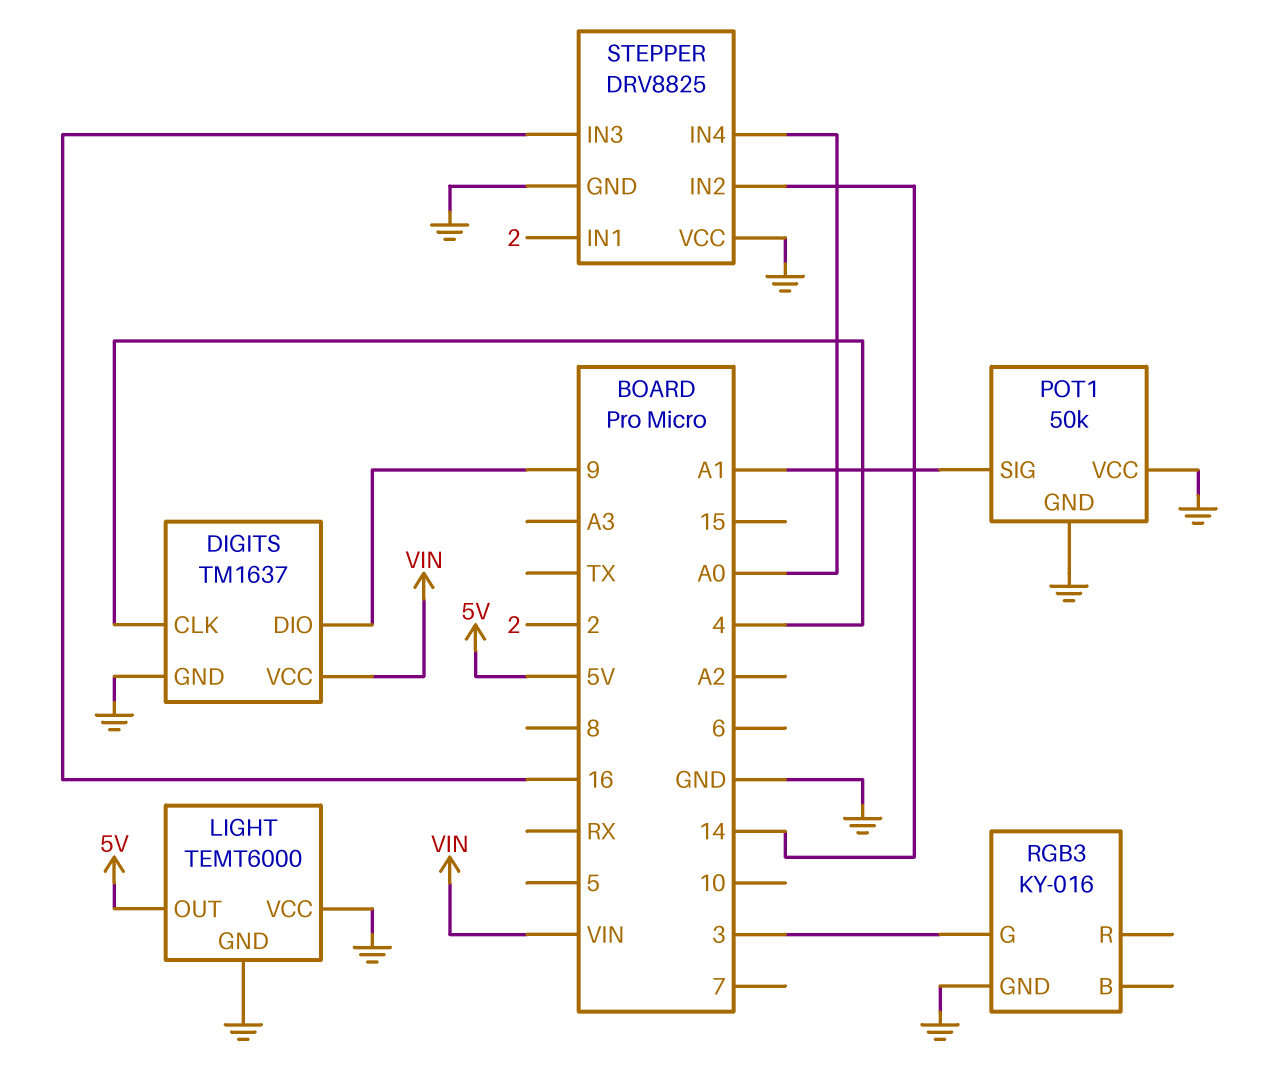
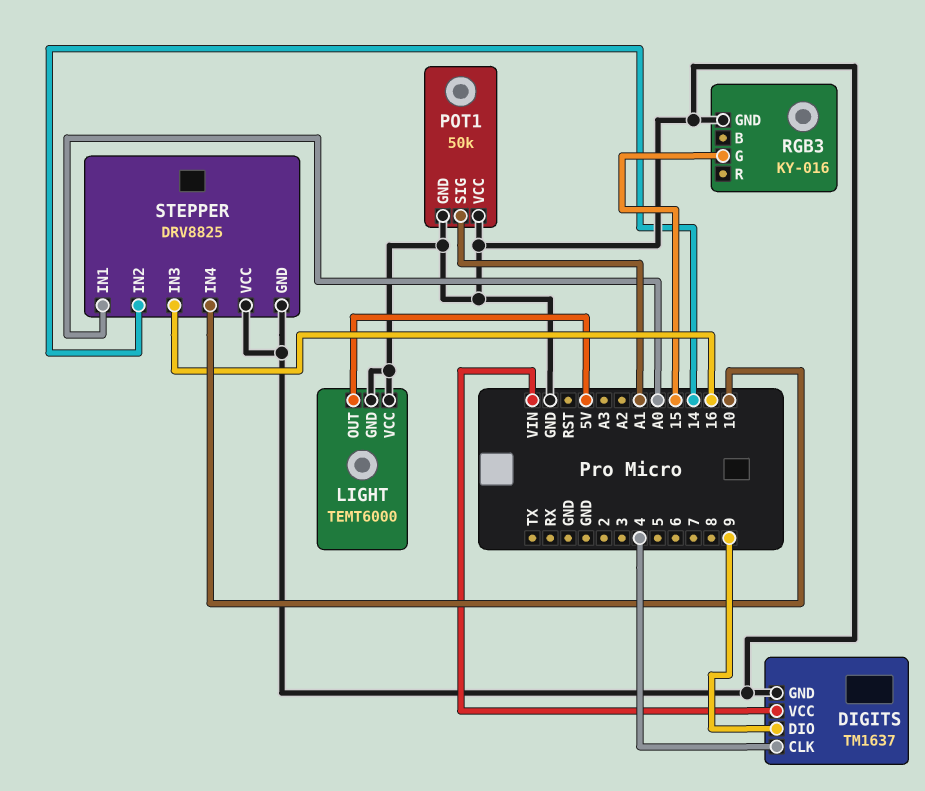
RGB3 pin G: 3 -> 15
STEPPER pin IN1: 2 -> A0
STEPPER pin IN4: A0 -> 10

